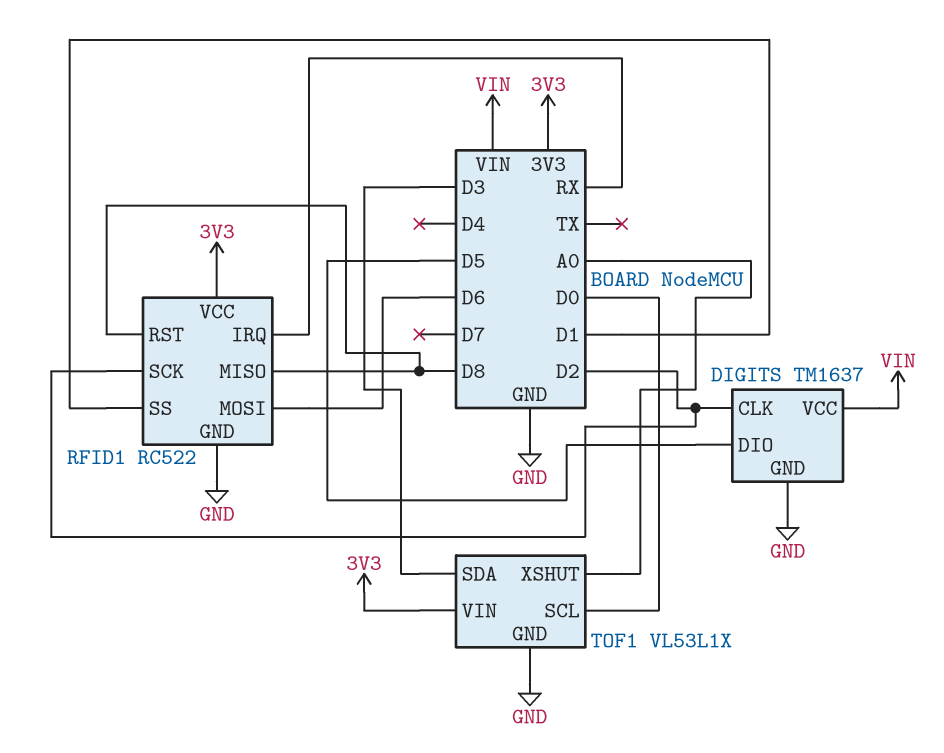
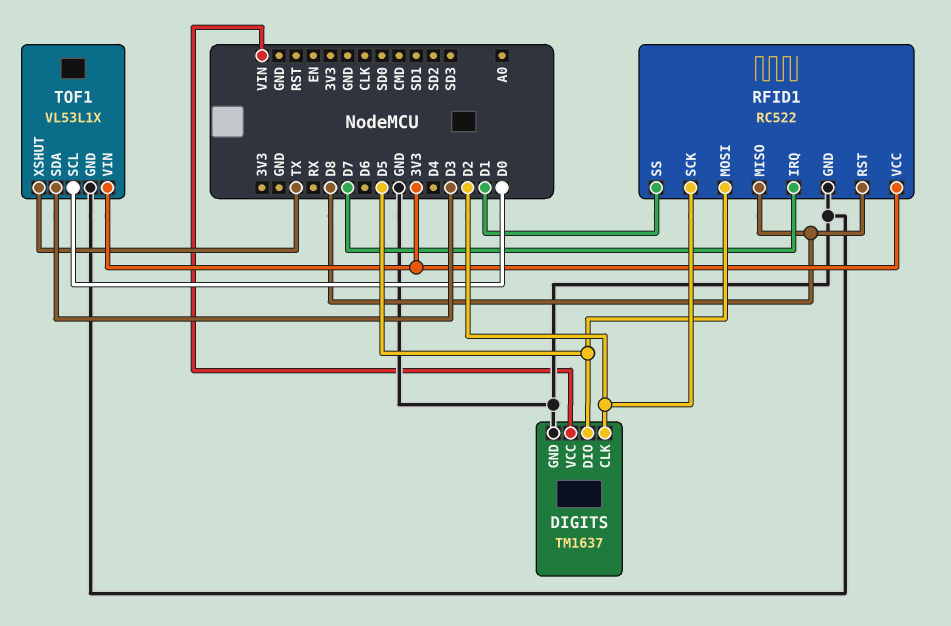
RFID1 pin IRQ: RX -> D7
RFID1 pin MOSI: D6 -> D5
TOF1 pin XSHUT: A0 -> TX

